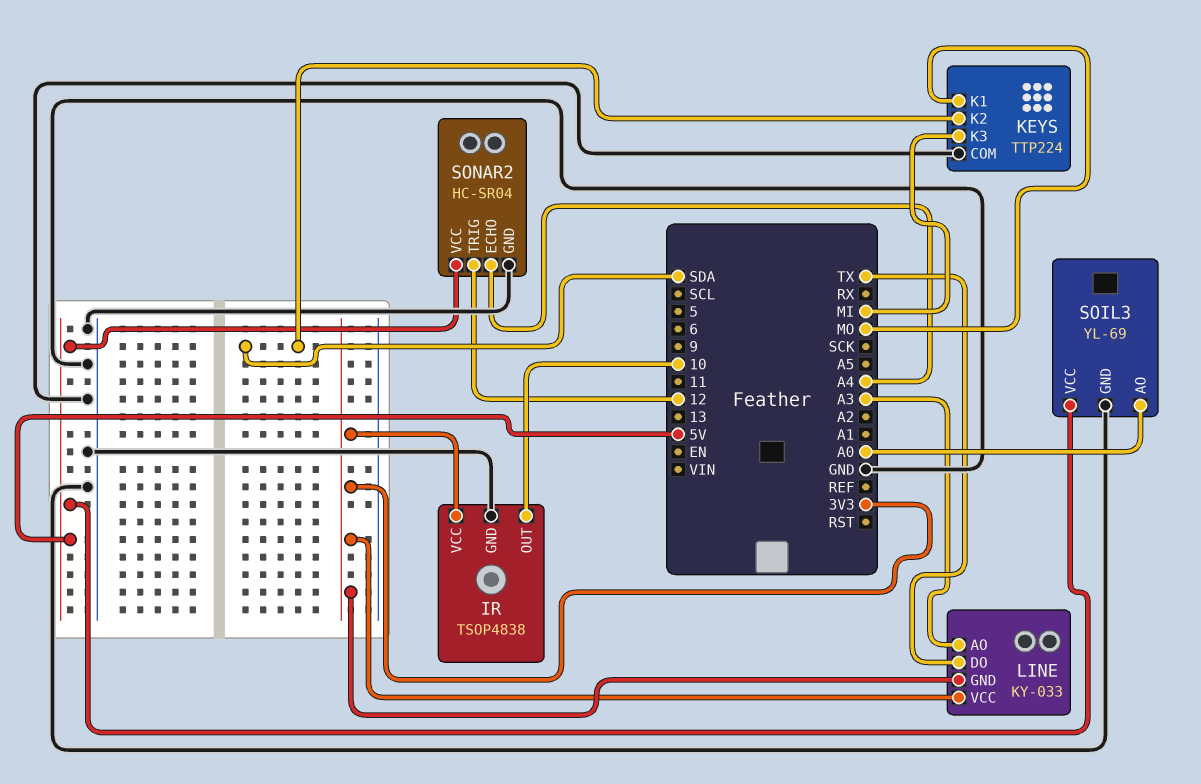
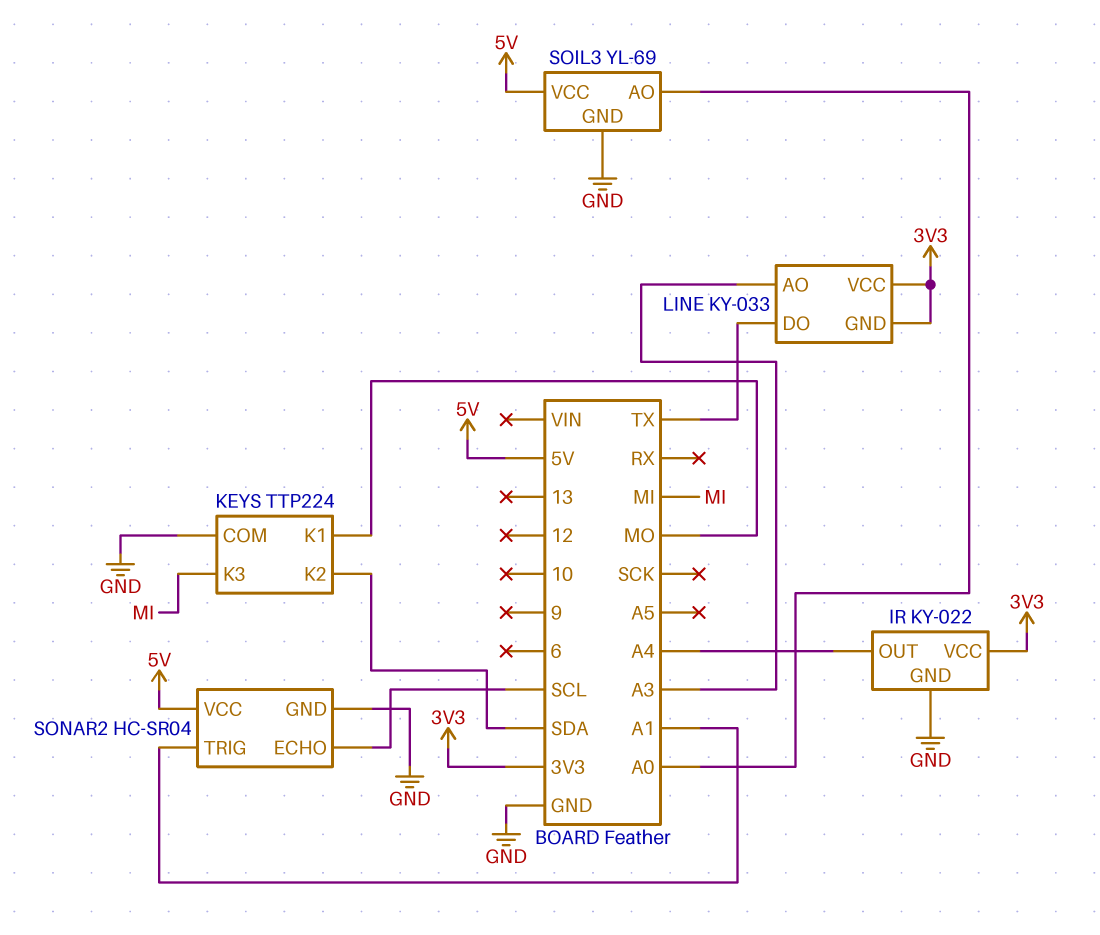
IR: TSOP4838 -> KY-022
IR pin OUT: 10 -> A4
SONAR2 pin ECHO: A4 -> SCL
SONAR2 pin TRIG: 12 -> A1

